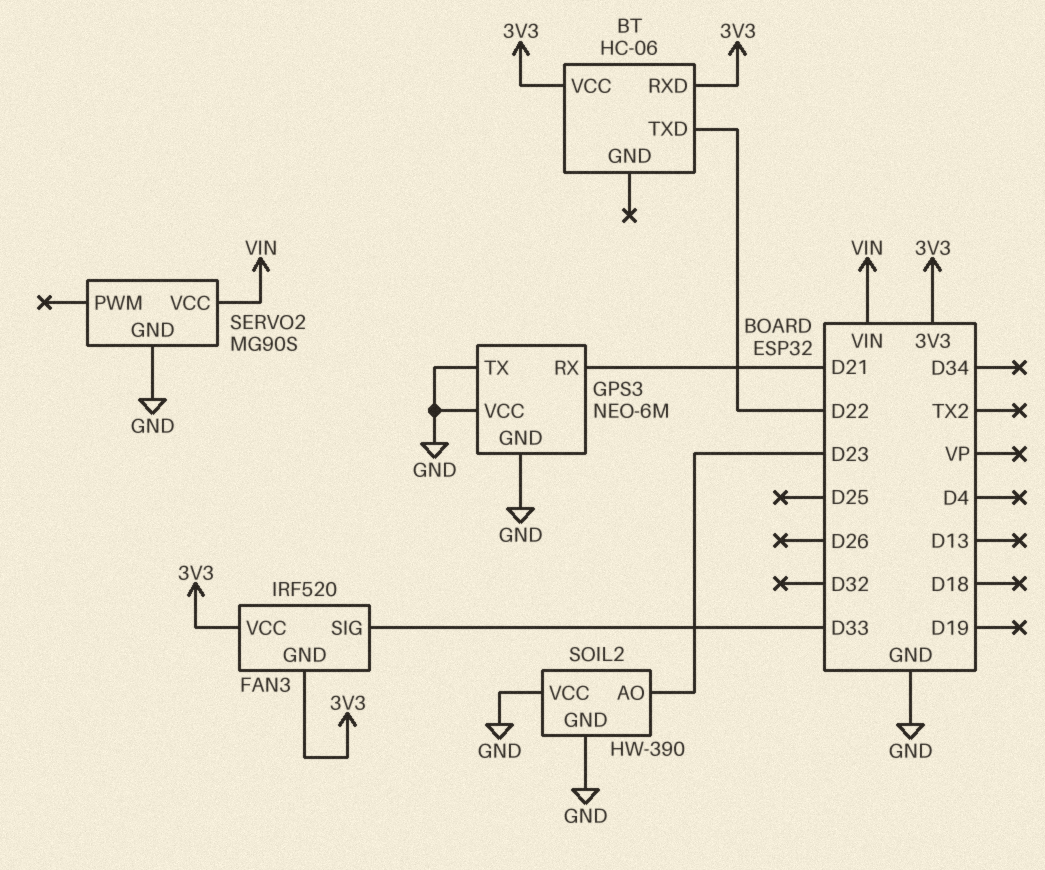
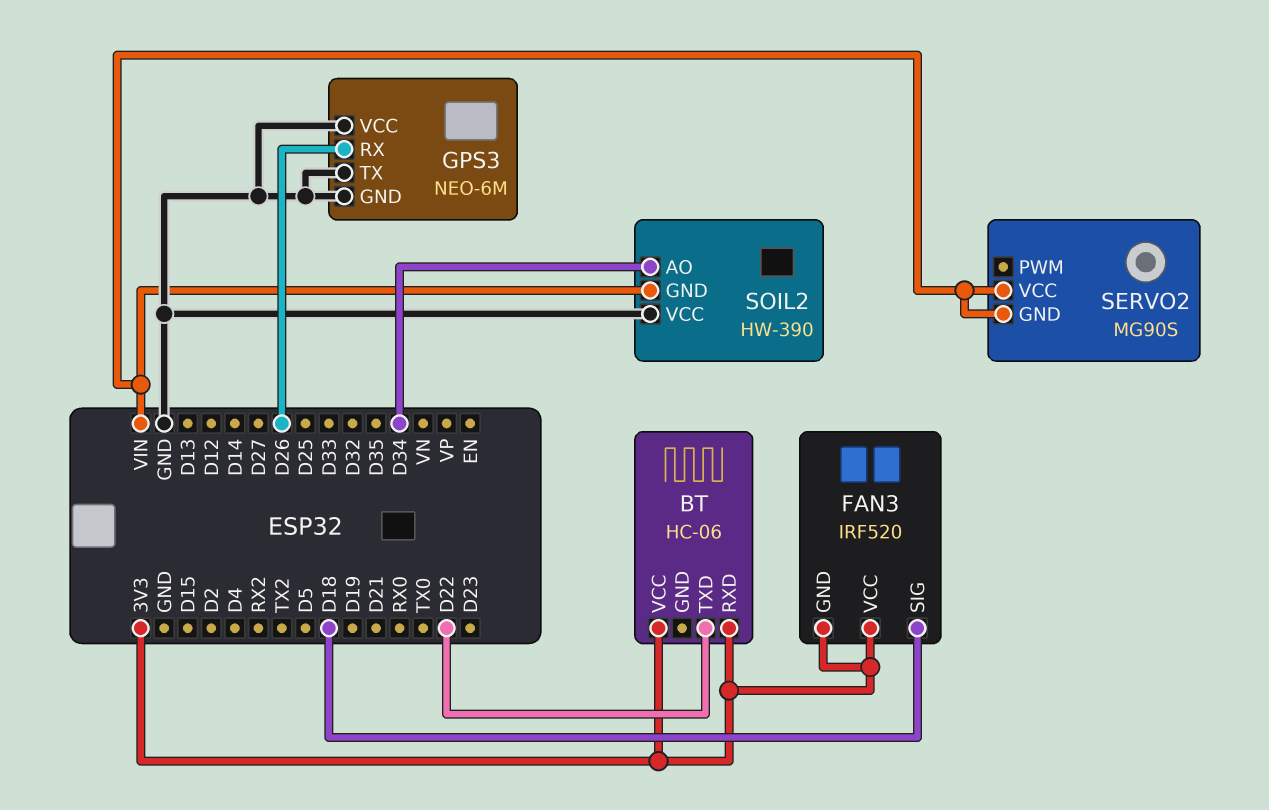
FAN3 pin SIG: D33 -> D18
GPS3 pin RX: D21 -> D26
SERVO2 pin GND: GND -> VIN
SOIL2 pin AO: D23 -> D34
SOIL2 pin GND: GND -> VIN

